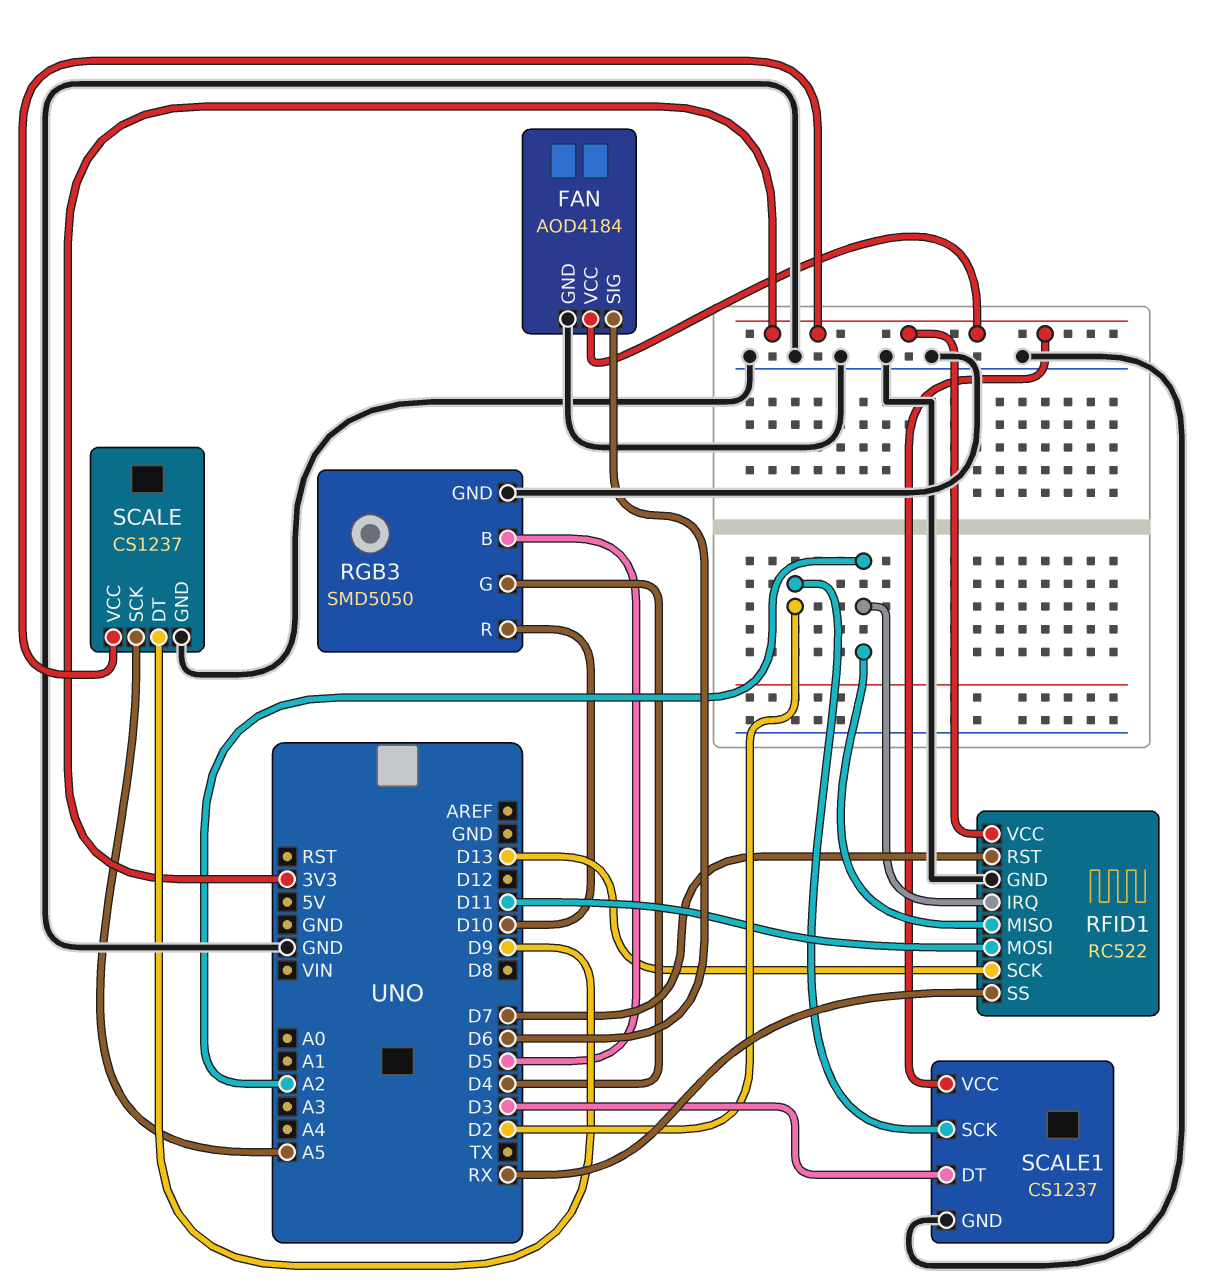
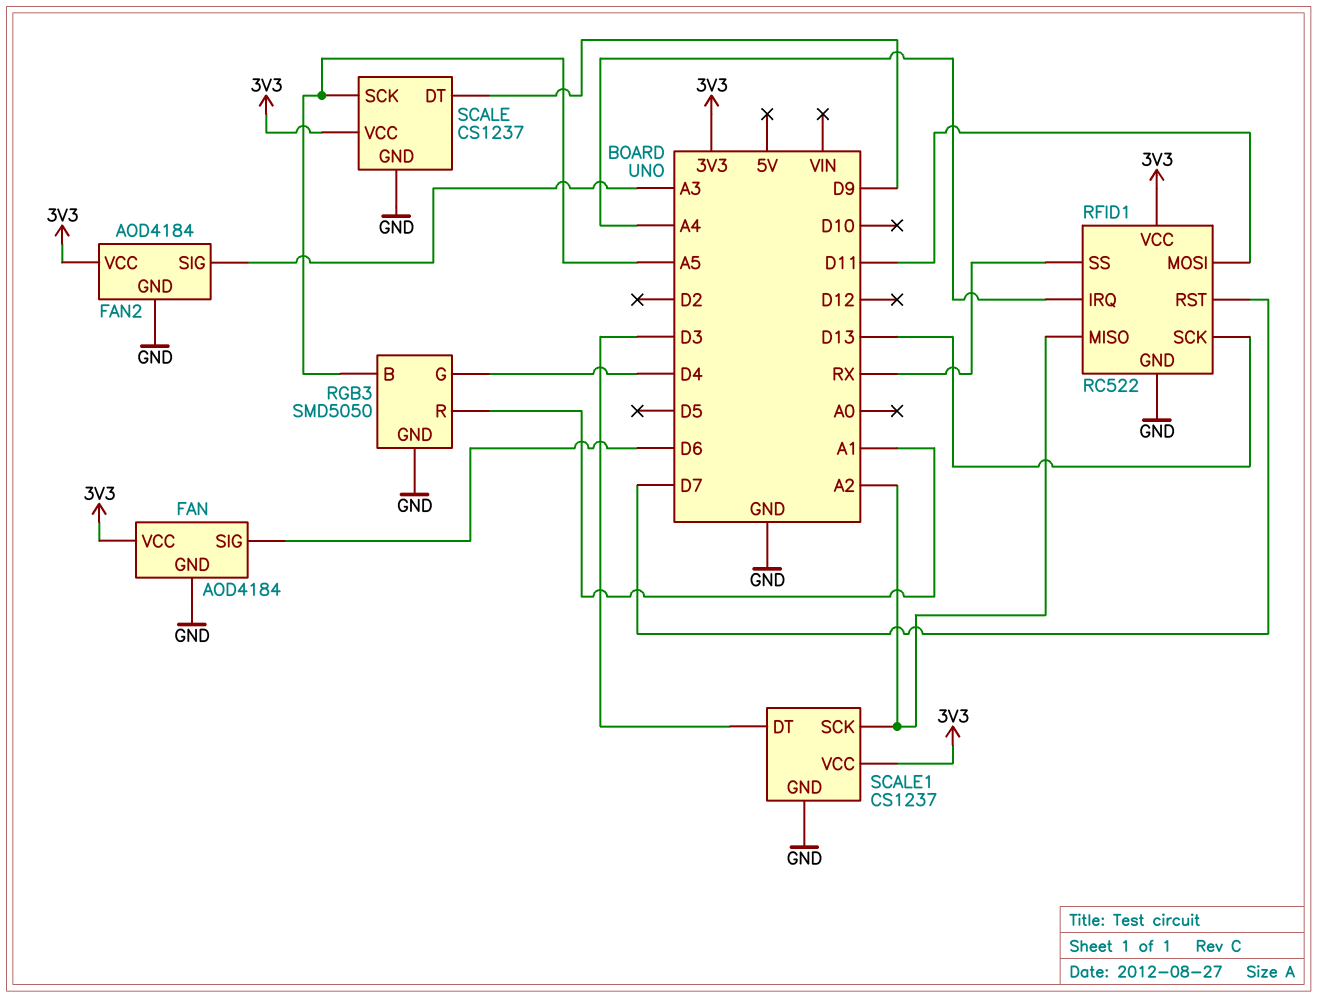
FAN2: none -> AOD4184
FAN2 pin GND: none -> GND
FAN2 pin SIG: none -> A3
FAN2 pin VCC: none -> 3V3
RFID1 pin IRQ: A2 -> A4
RGB3 pin B: D5 -> A5
RGB3 pin R: D10 -> A1
SCALE1 pin SCK: D2 -> A2

